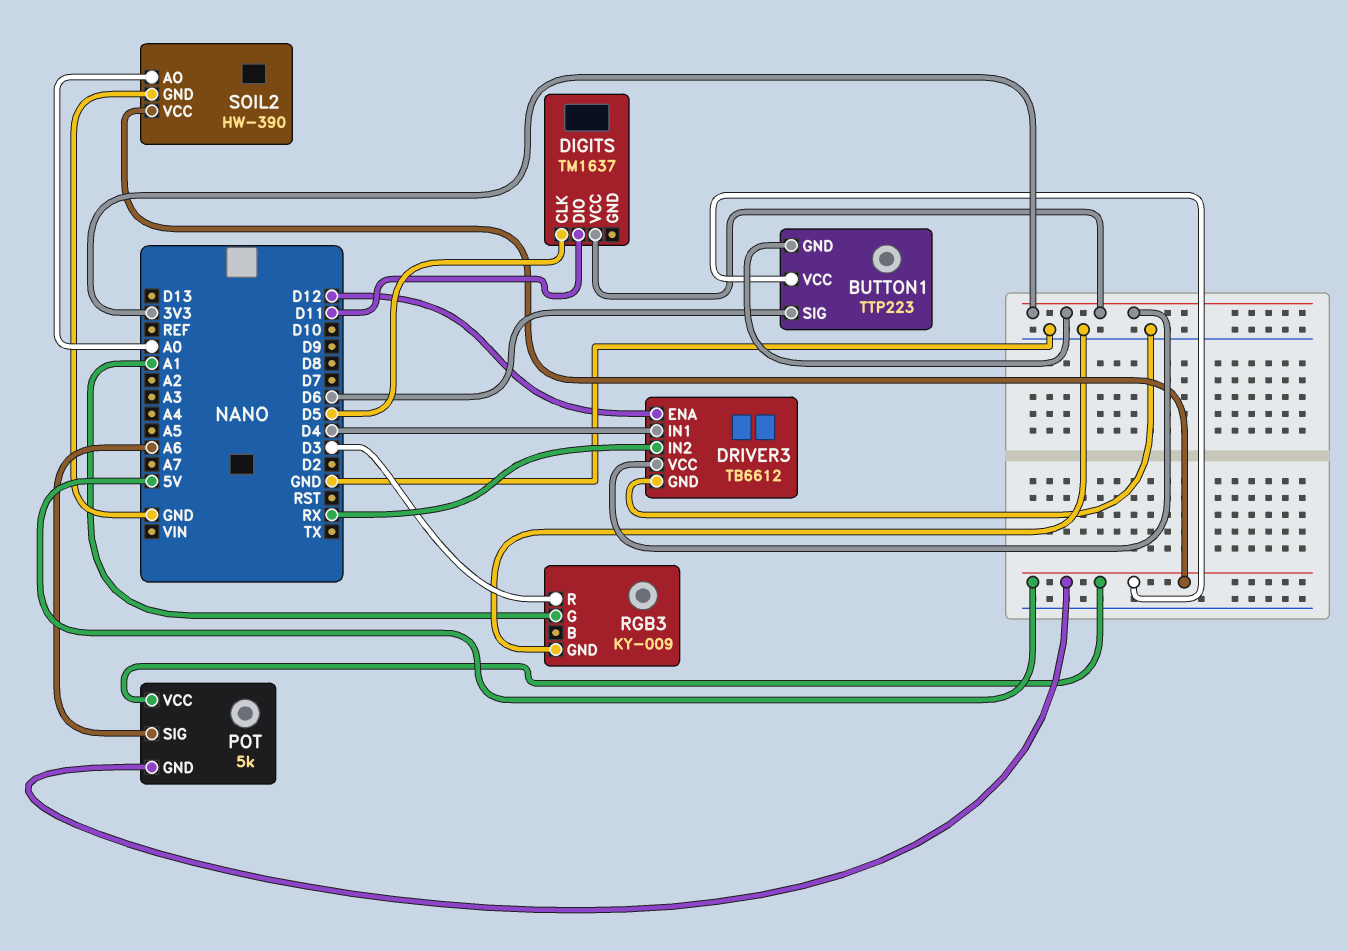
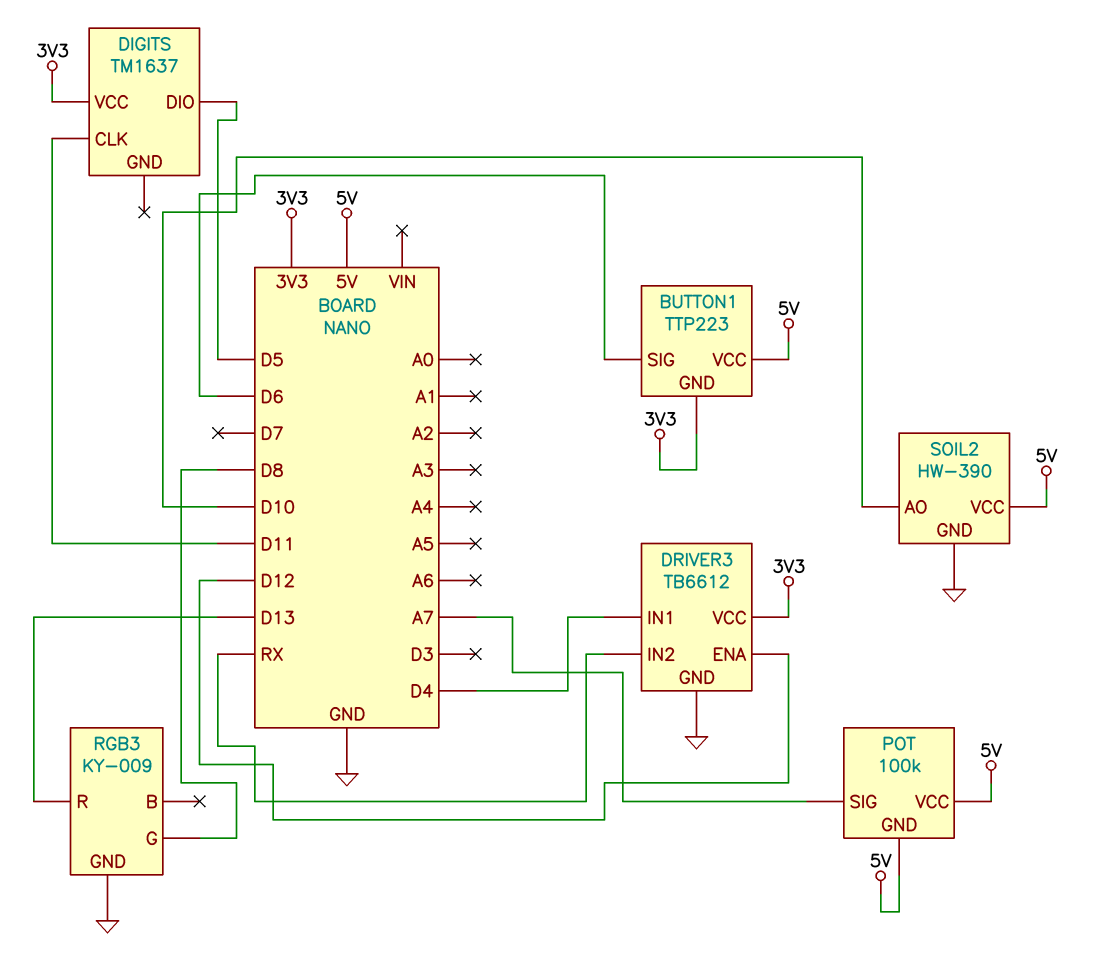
DIGITS pin CLK: D5 -> D11
DIGITS pin DIO: D11 -> D5
POT: 5k -> 100k
POT pin SIG: A6 -> A7
RGB3 pin G: A1 -> D8
RGB3 pin R: D3 -> D13
SOIL2 pin AO: A0 -> D10

